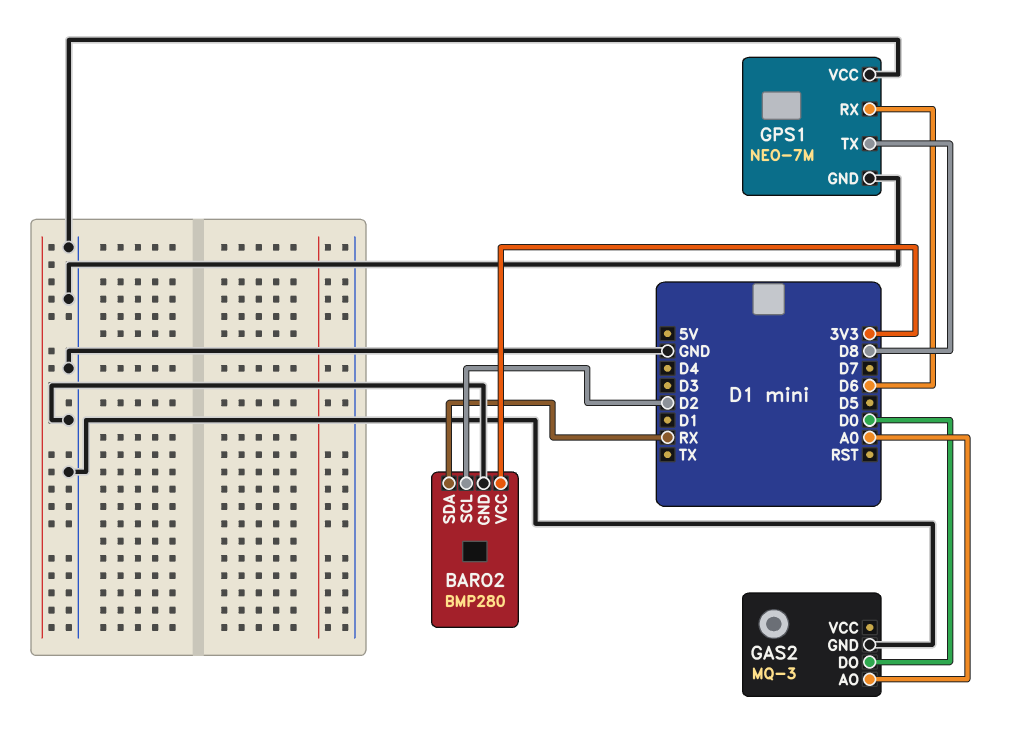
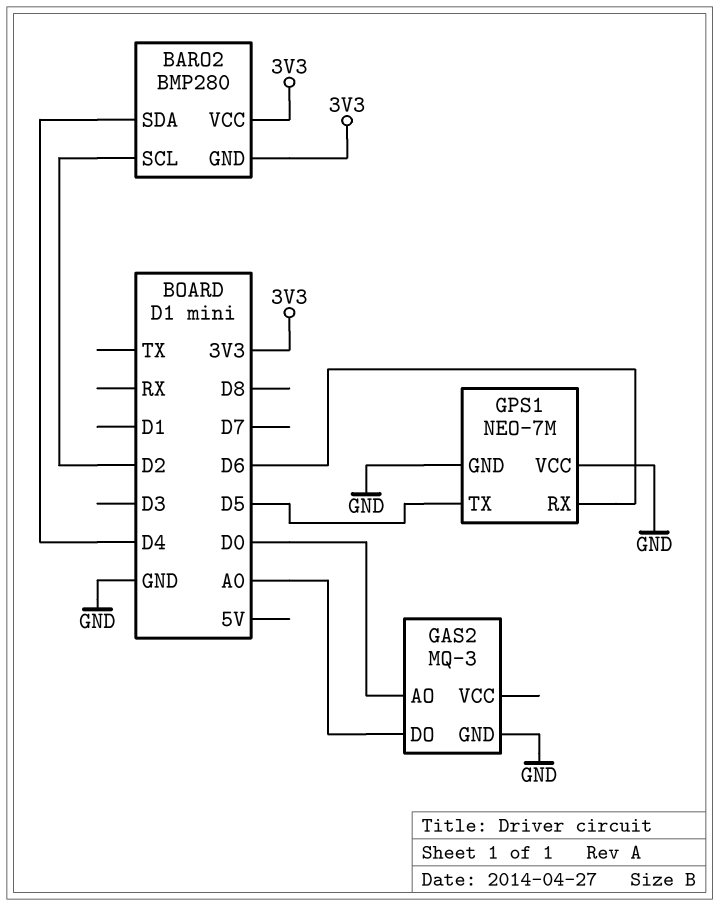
BARO2 pin GND: GND -> 3V3
BARO2 pin SDA: RX -> D4
GAS2 pin AO: A0 -> D0
GAS2 pin DO: D0 -> A0
GPS1 pin TX: D8 -> D5

